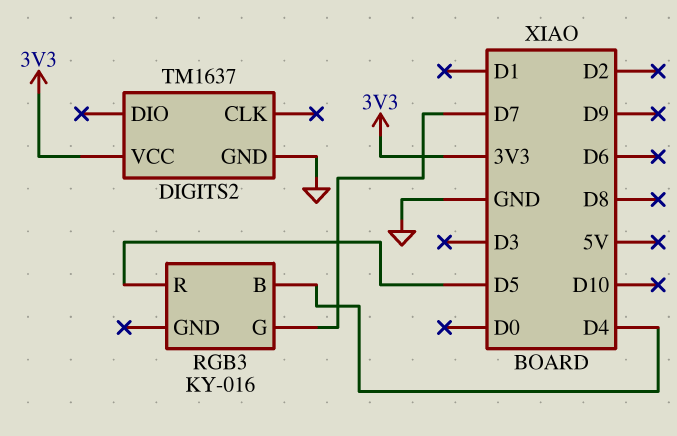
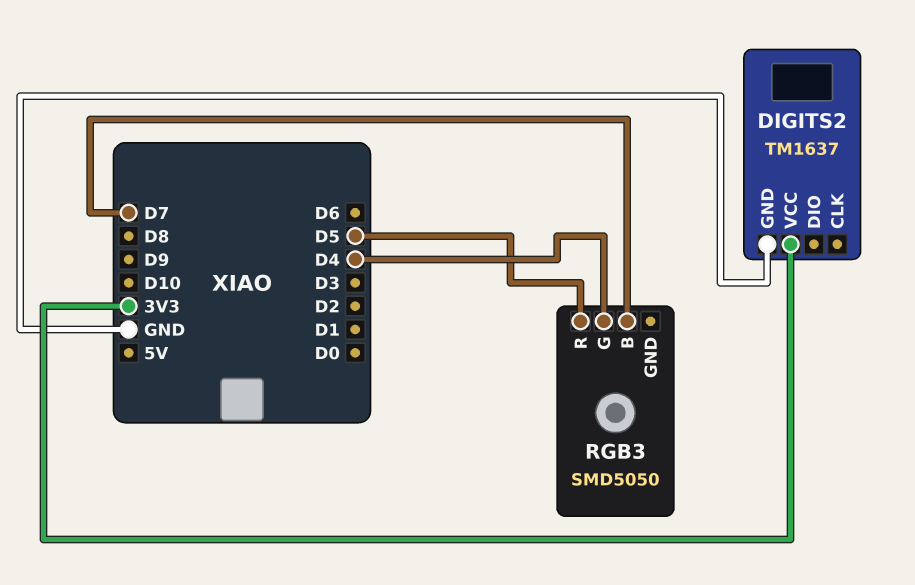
RGB3: KY-016 -> SMD5050
RGB3 pin B: D4 -> D7
RGB3 pin G: D7 -> D4

